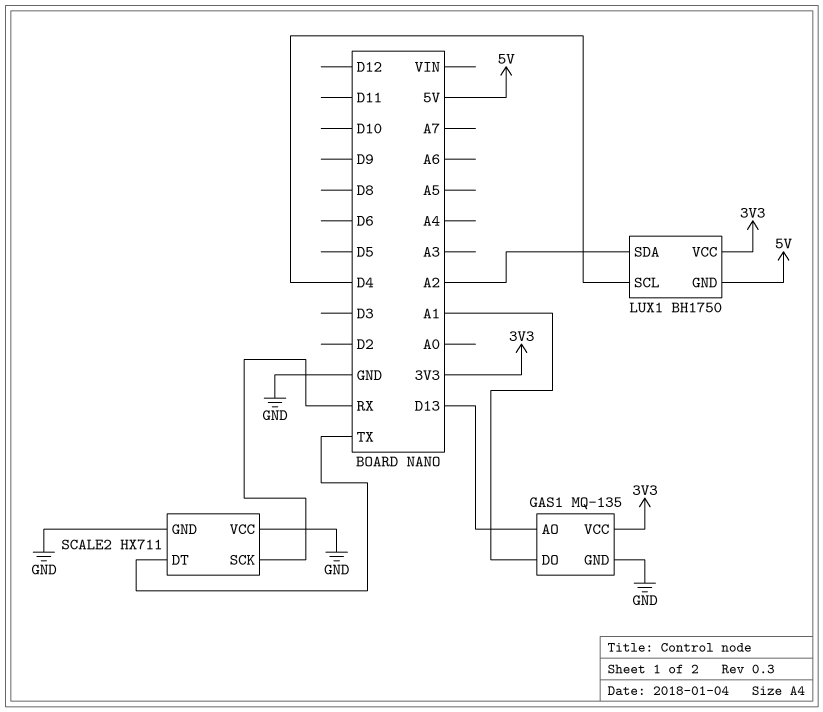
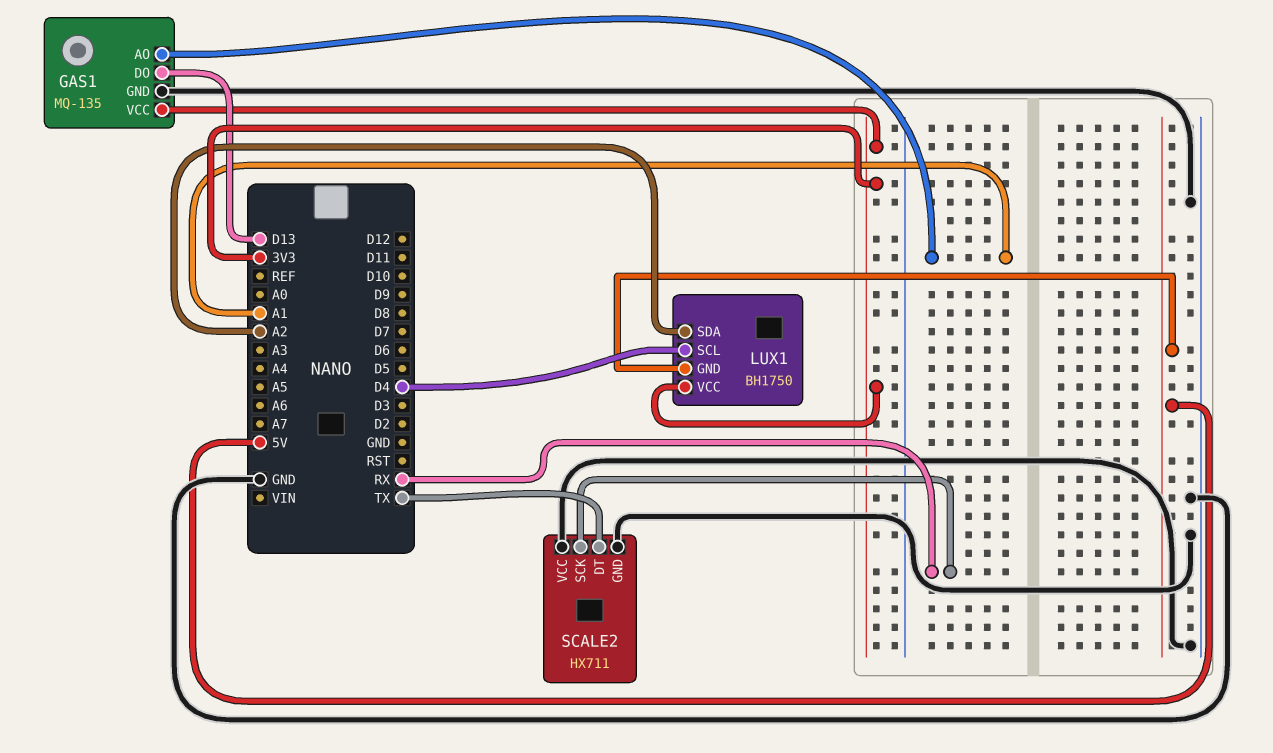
GAS1 pin AO: D13 -> A1
GAS1 pin DO: A1 -> D13

